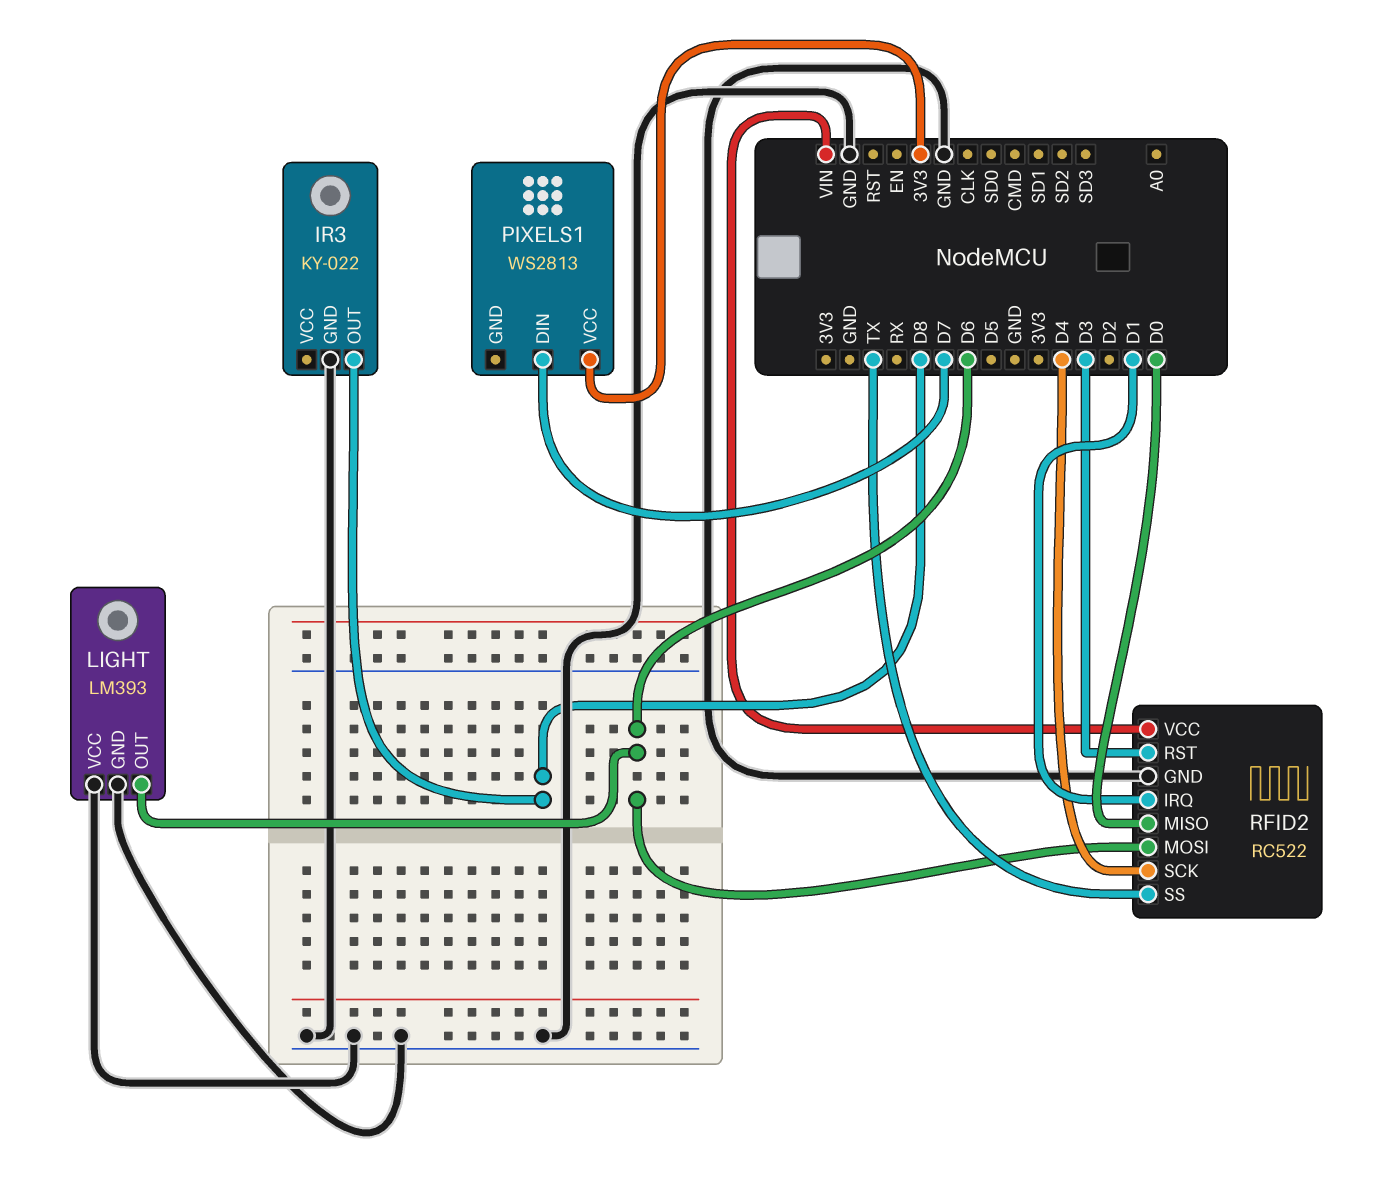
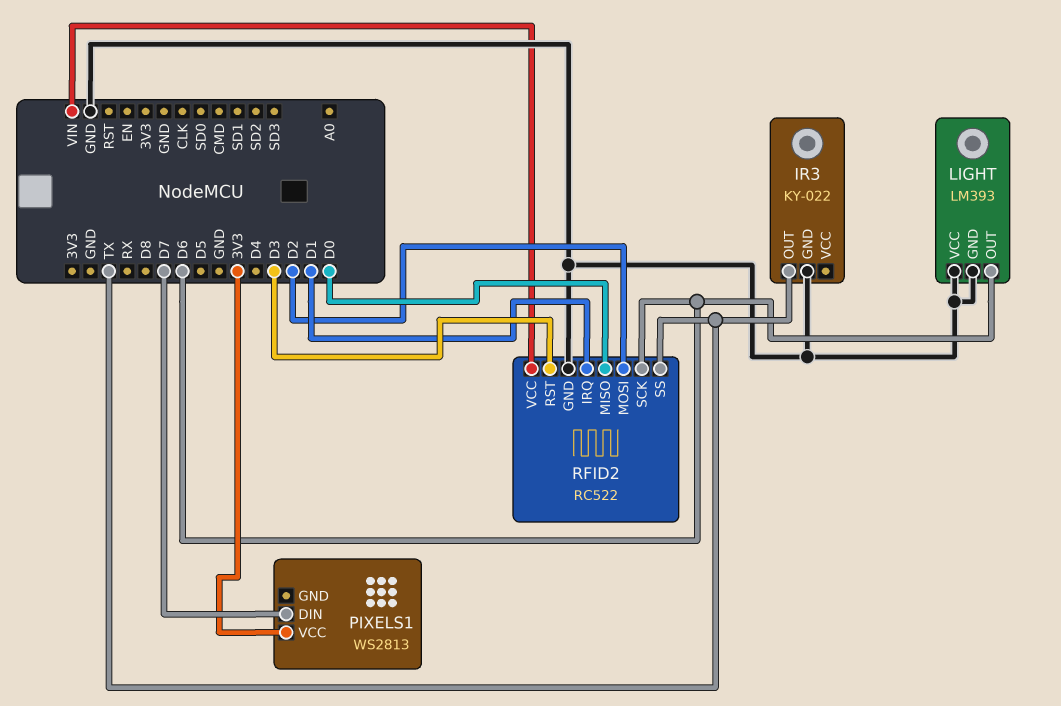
IR3 pin OUT: D8 -> TX
RFID2 pin MOSI: D6 -> D2
RFID2 pin SCK: D4 -> D6

